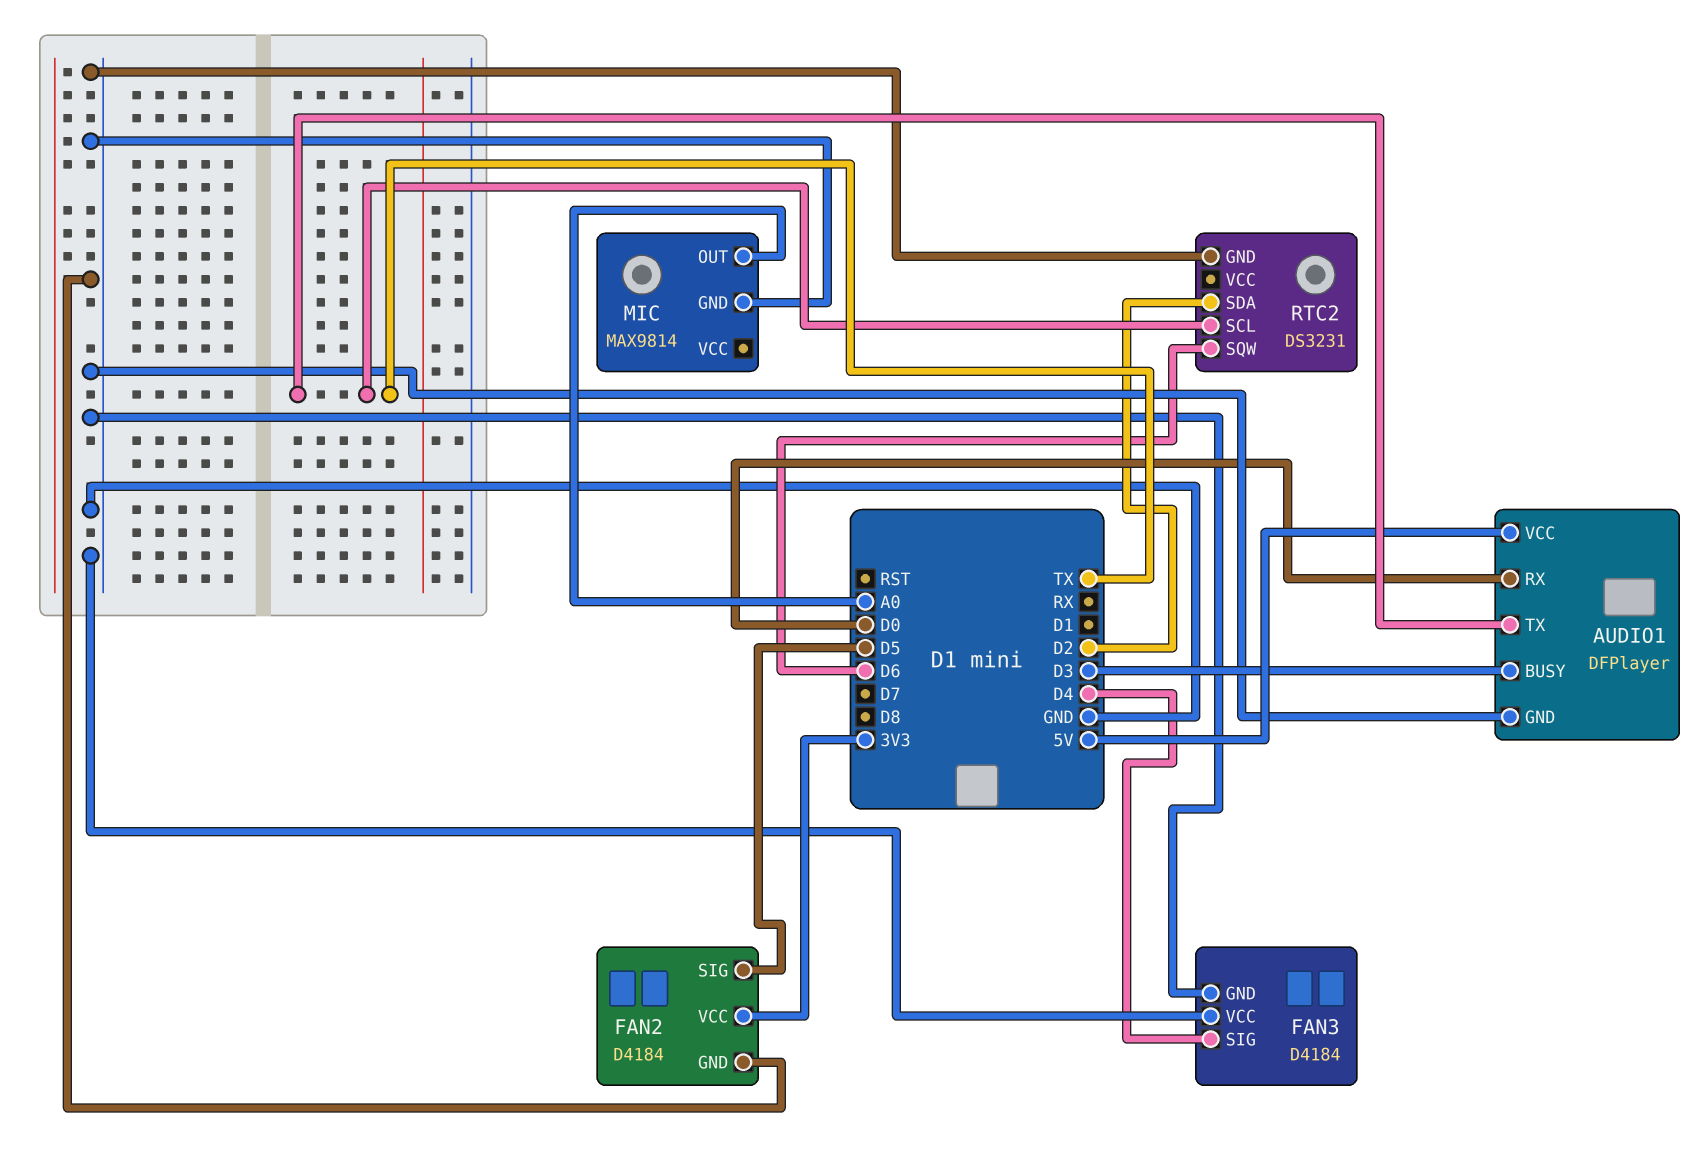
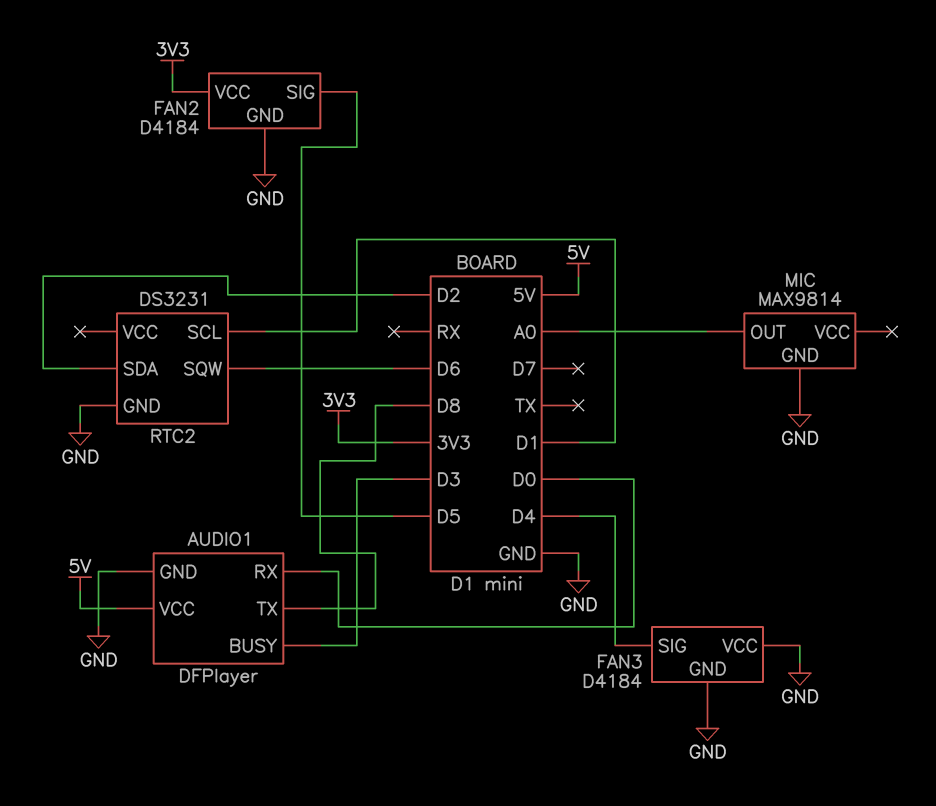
AUDIO1 pin TX: TX -> D8
RTC2 pin SCL: TX -> D1

